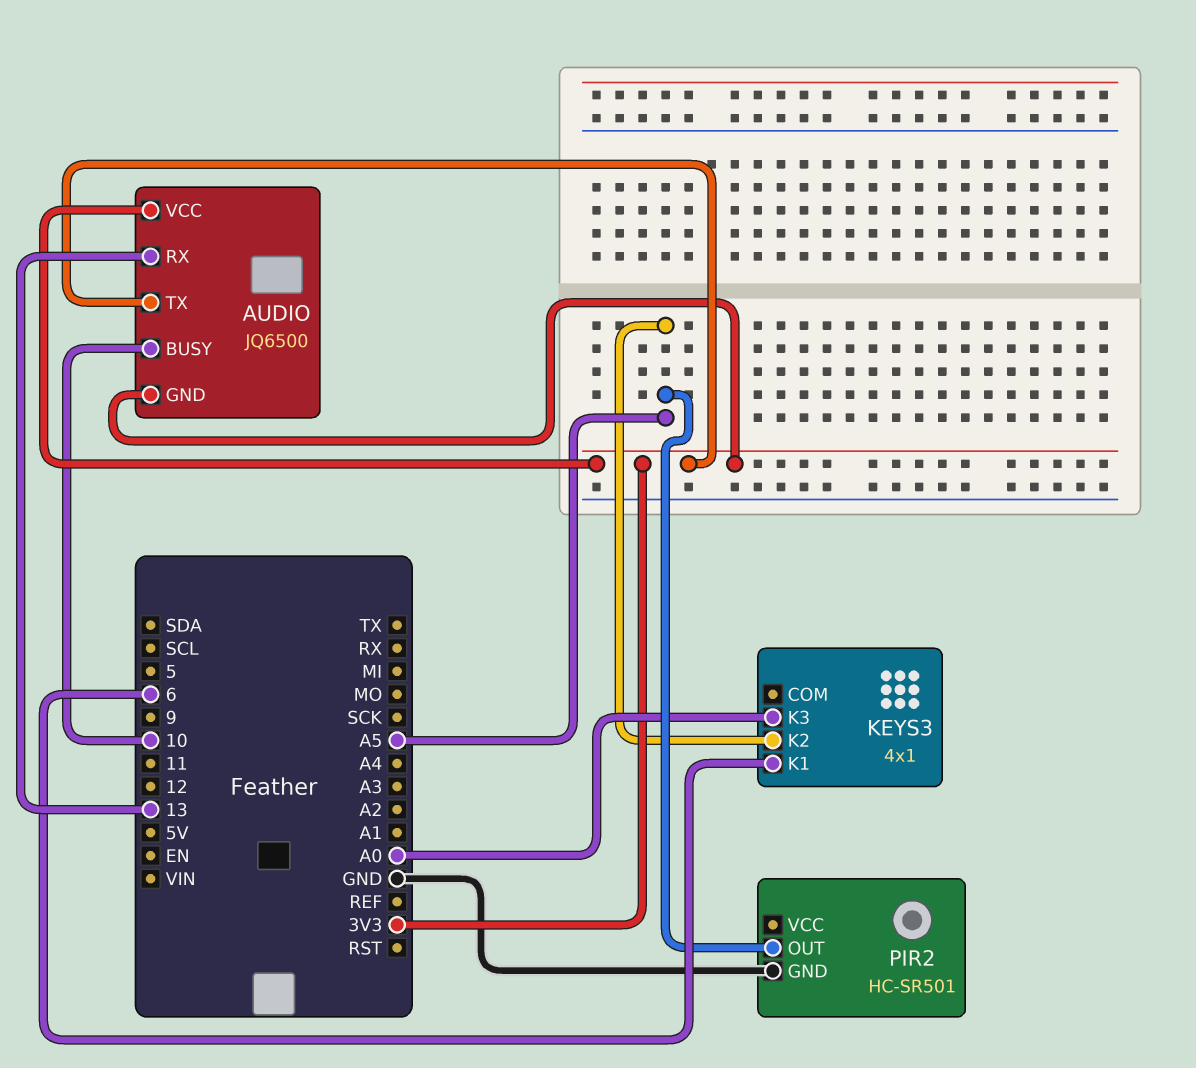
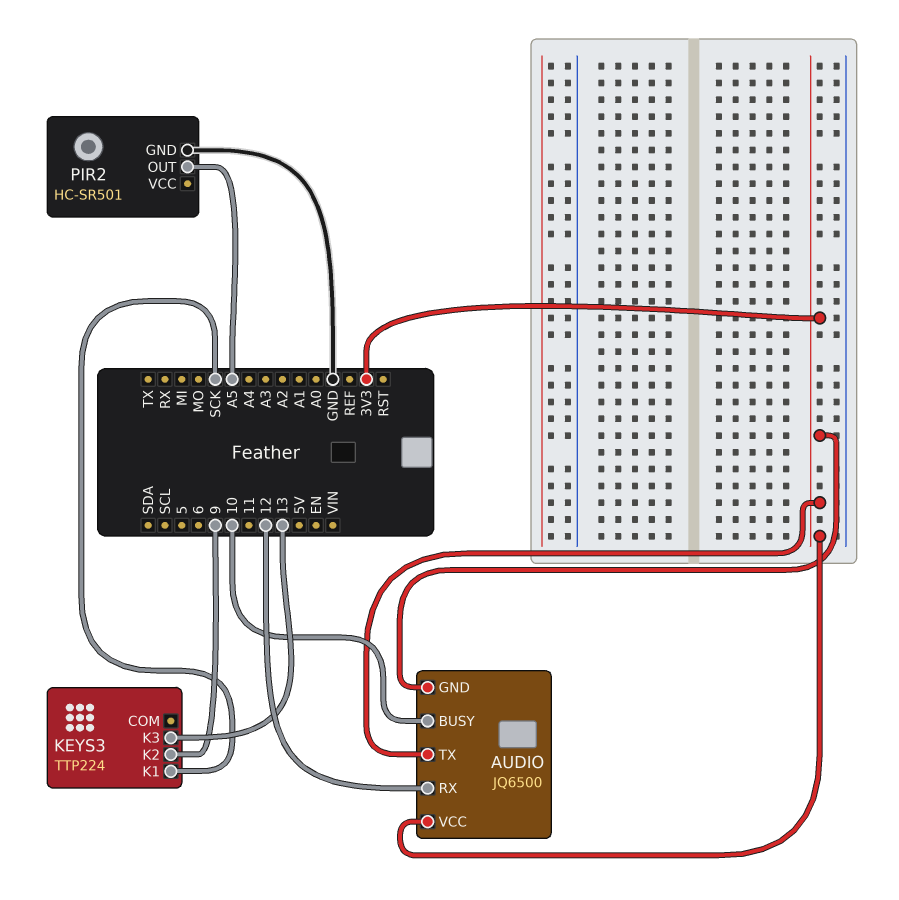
AUDIO pin RX: 13 -> 12
KEYS3: 4x1 -> TTP224
KEYS3 pin K1: 6 -> SCK
KEYS3 pin K2: A5 -> 9
KEYS3 pin K3: A0 -> 13

